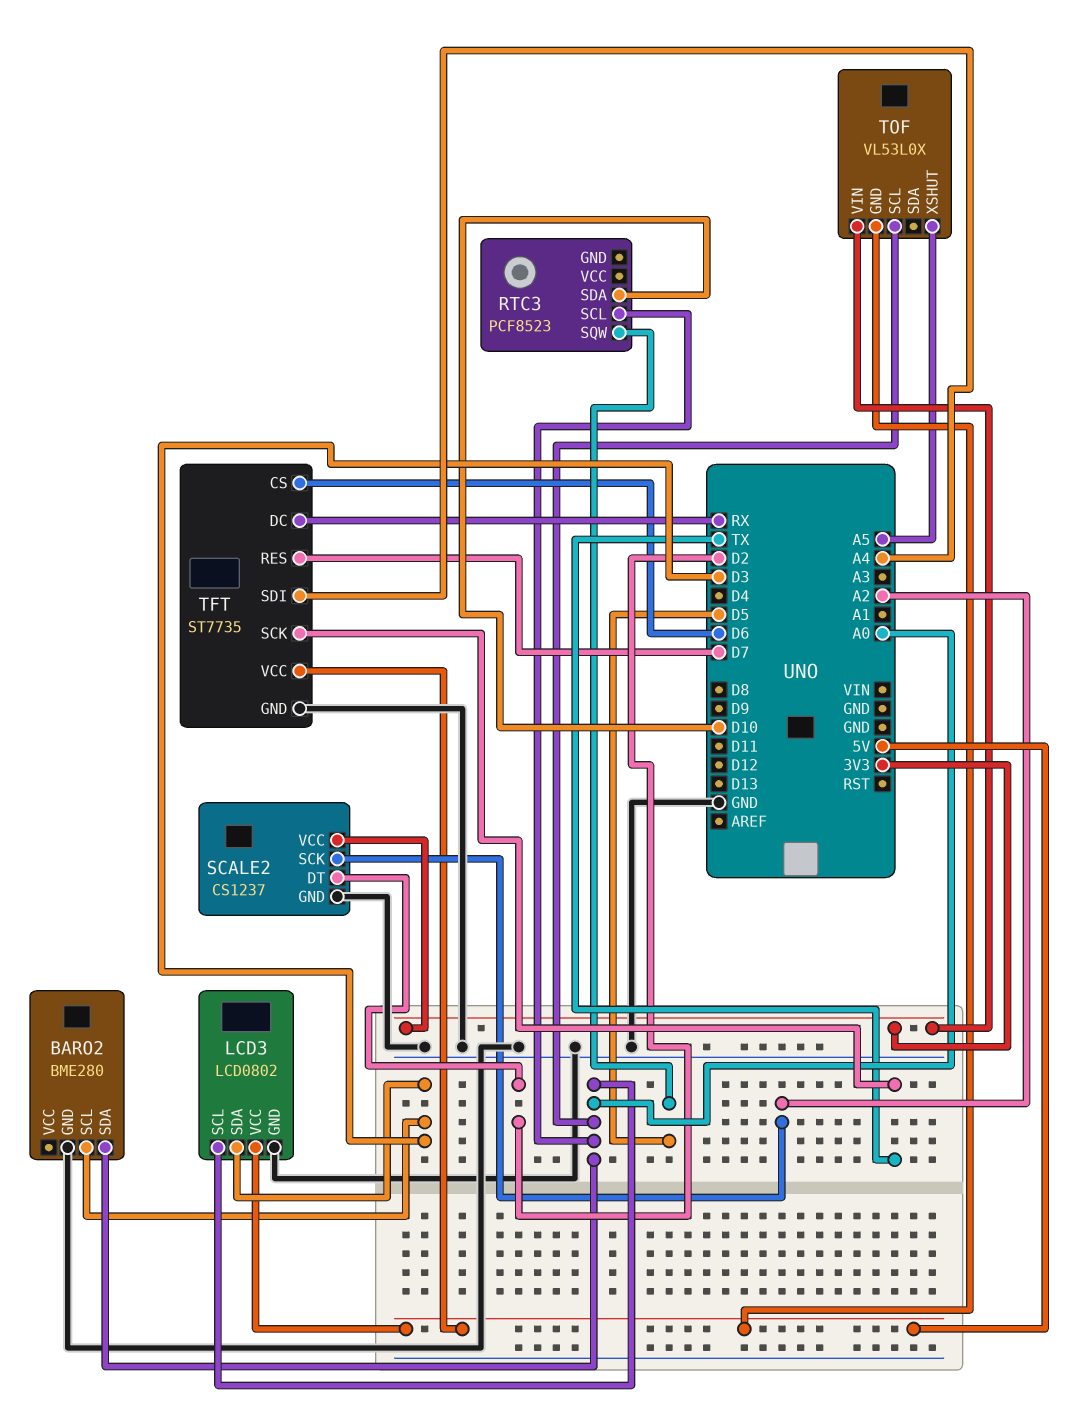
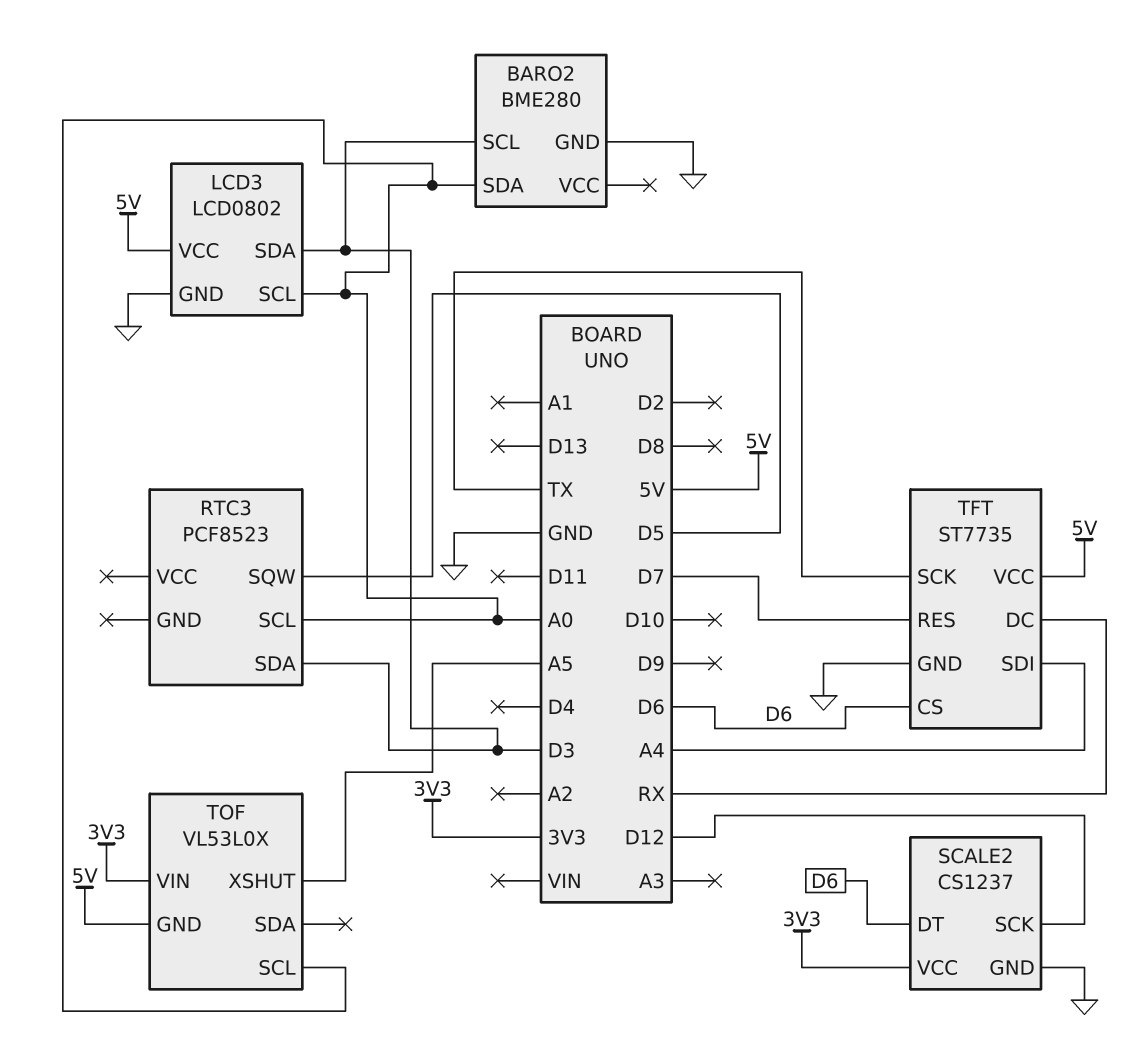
RTC3 pin SDA: D10 -> D3
SCALE2 pin DT: D2 -> D6
SCALE2 pin SCK: A2 -> D12

